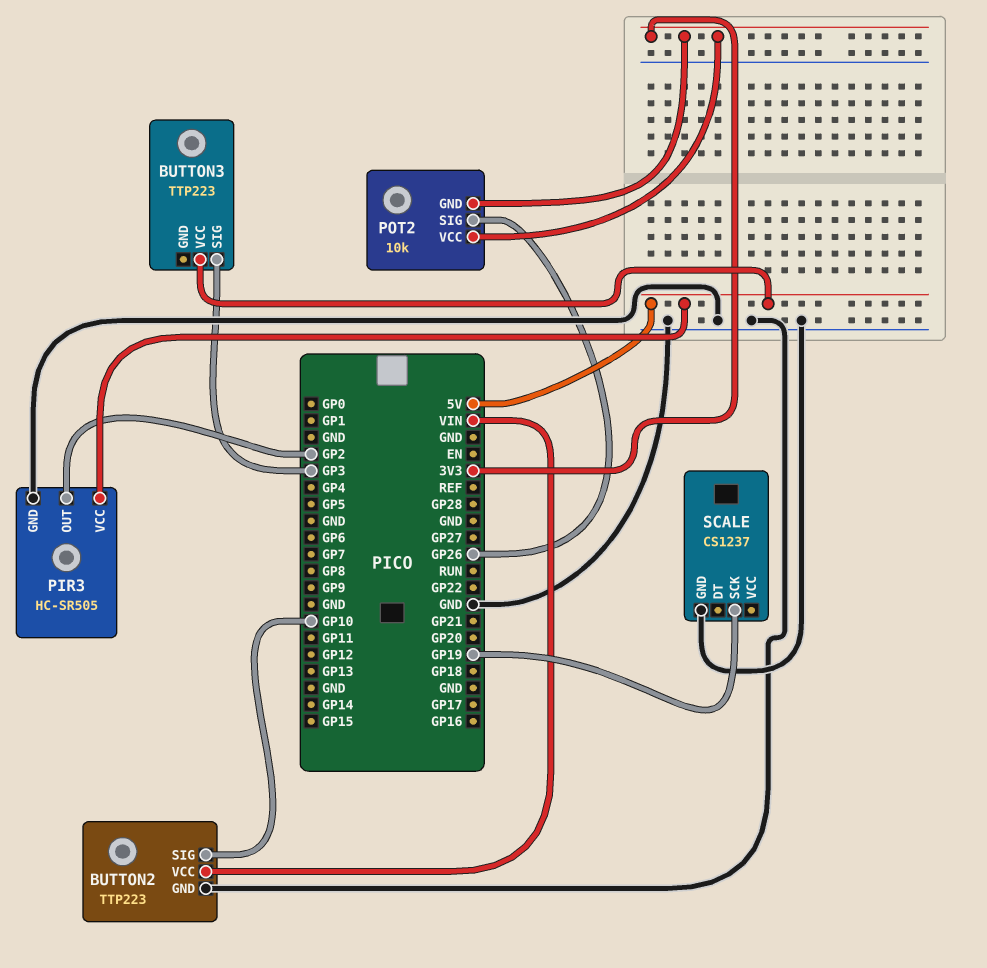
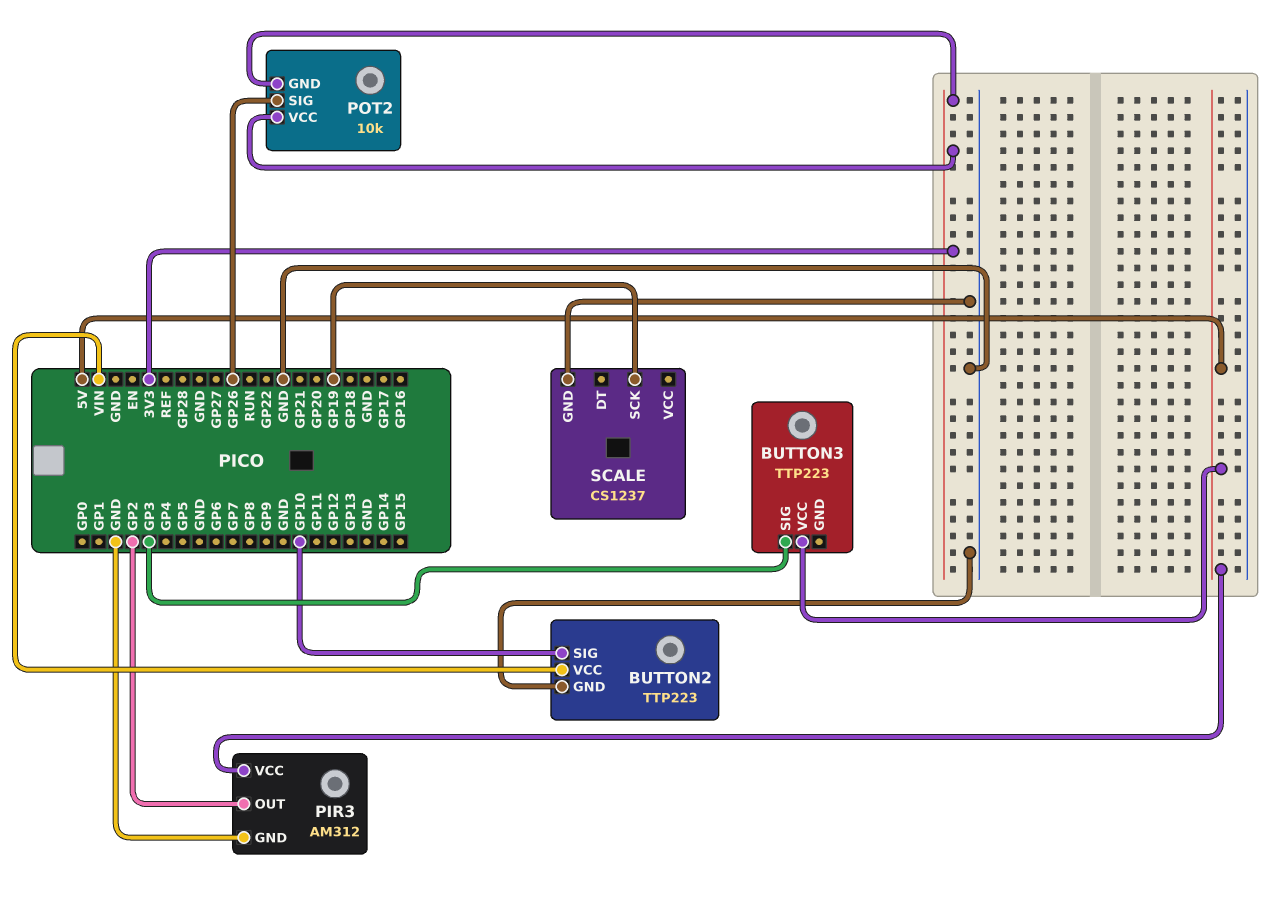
PIR3: HC-SR505 -> AM312

